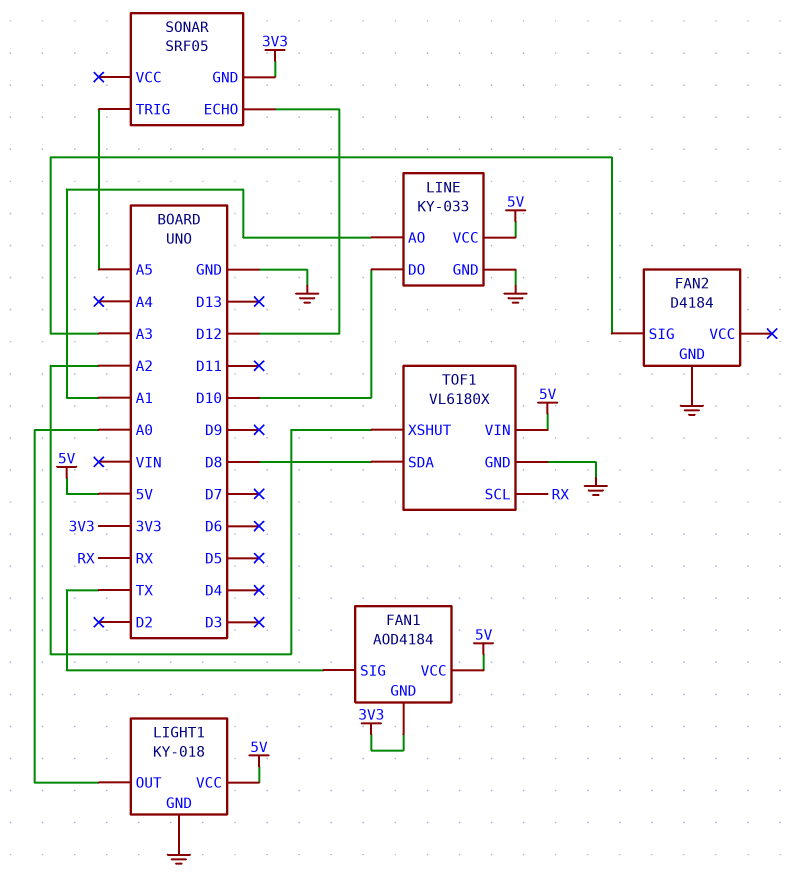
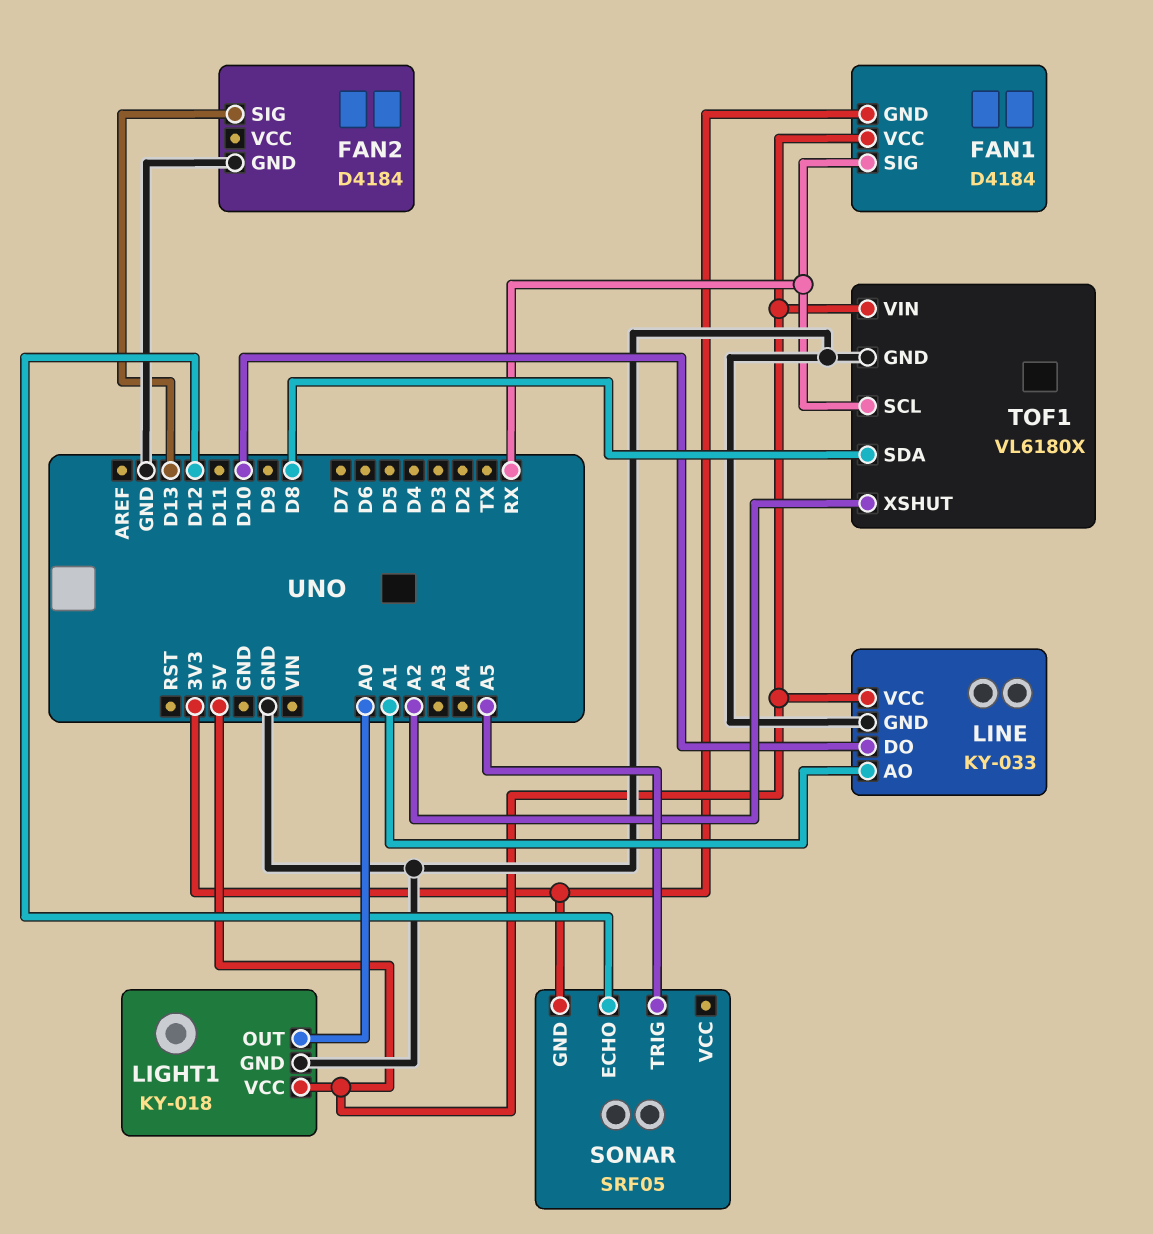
FAN1: AOD4184 -> D4184
FAN1 pin SIG: TX -> RX
FAN2 pin SIG: A3 -> D13

